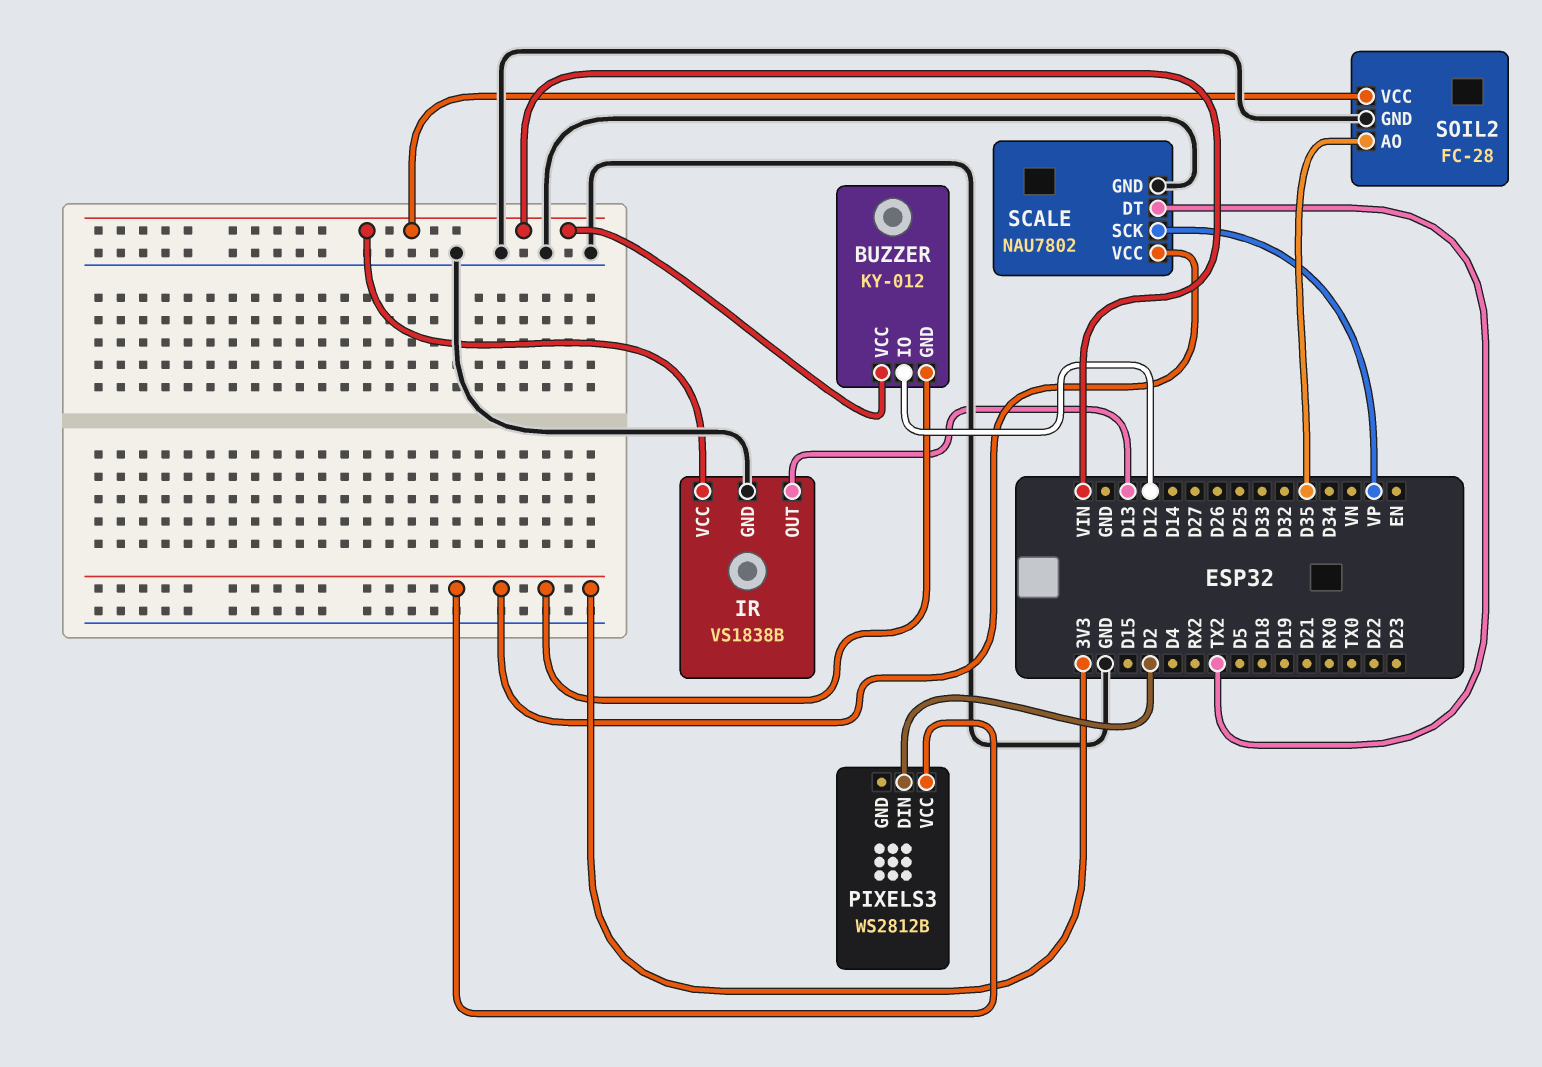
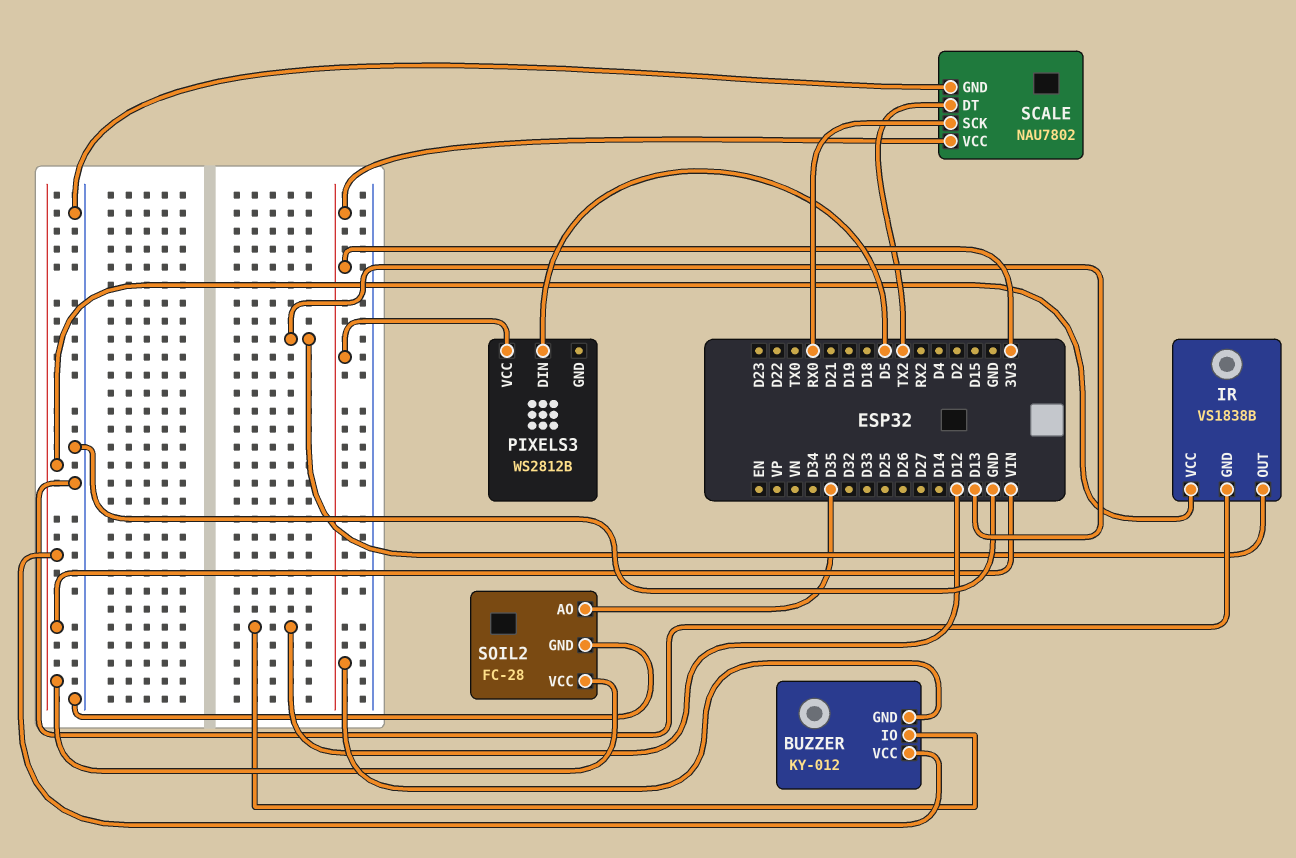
PIXELS3 pin DIN: D2 -> D5
SCALE pin SCK: VP -> RX0

